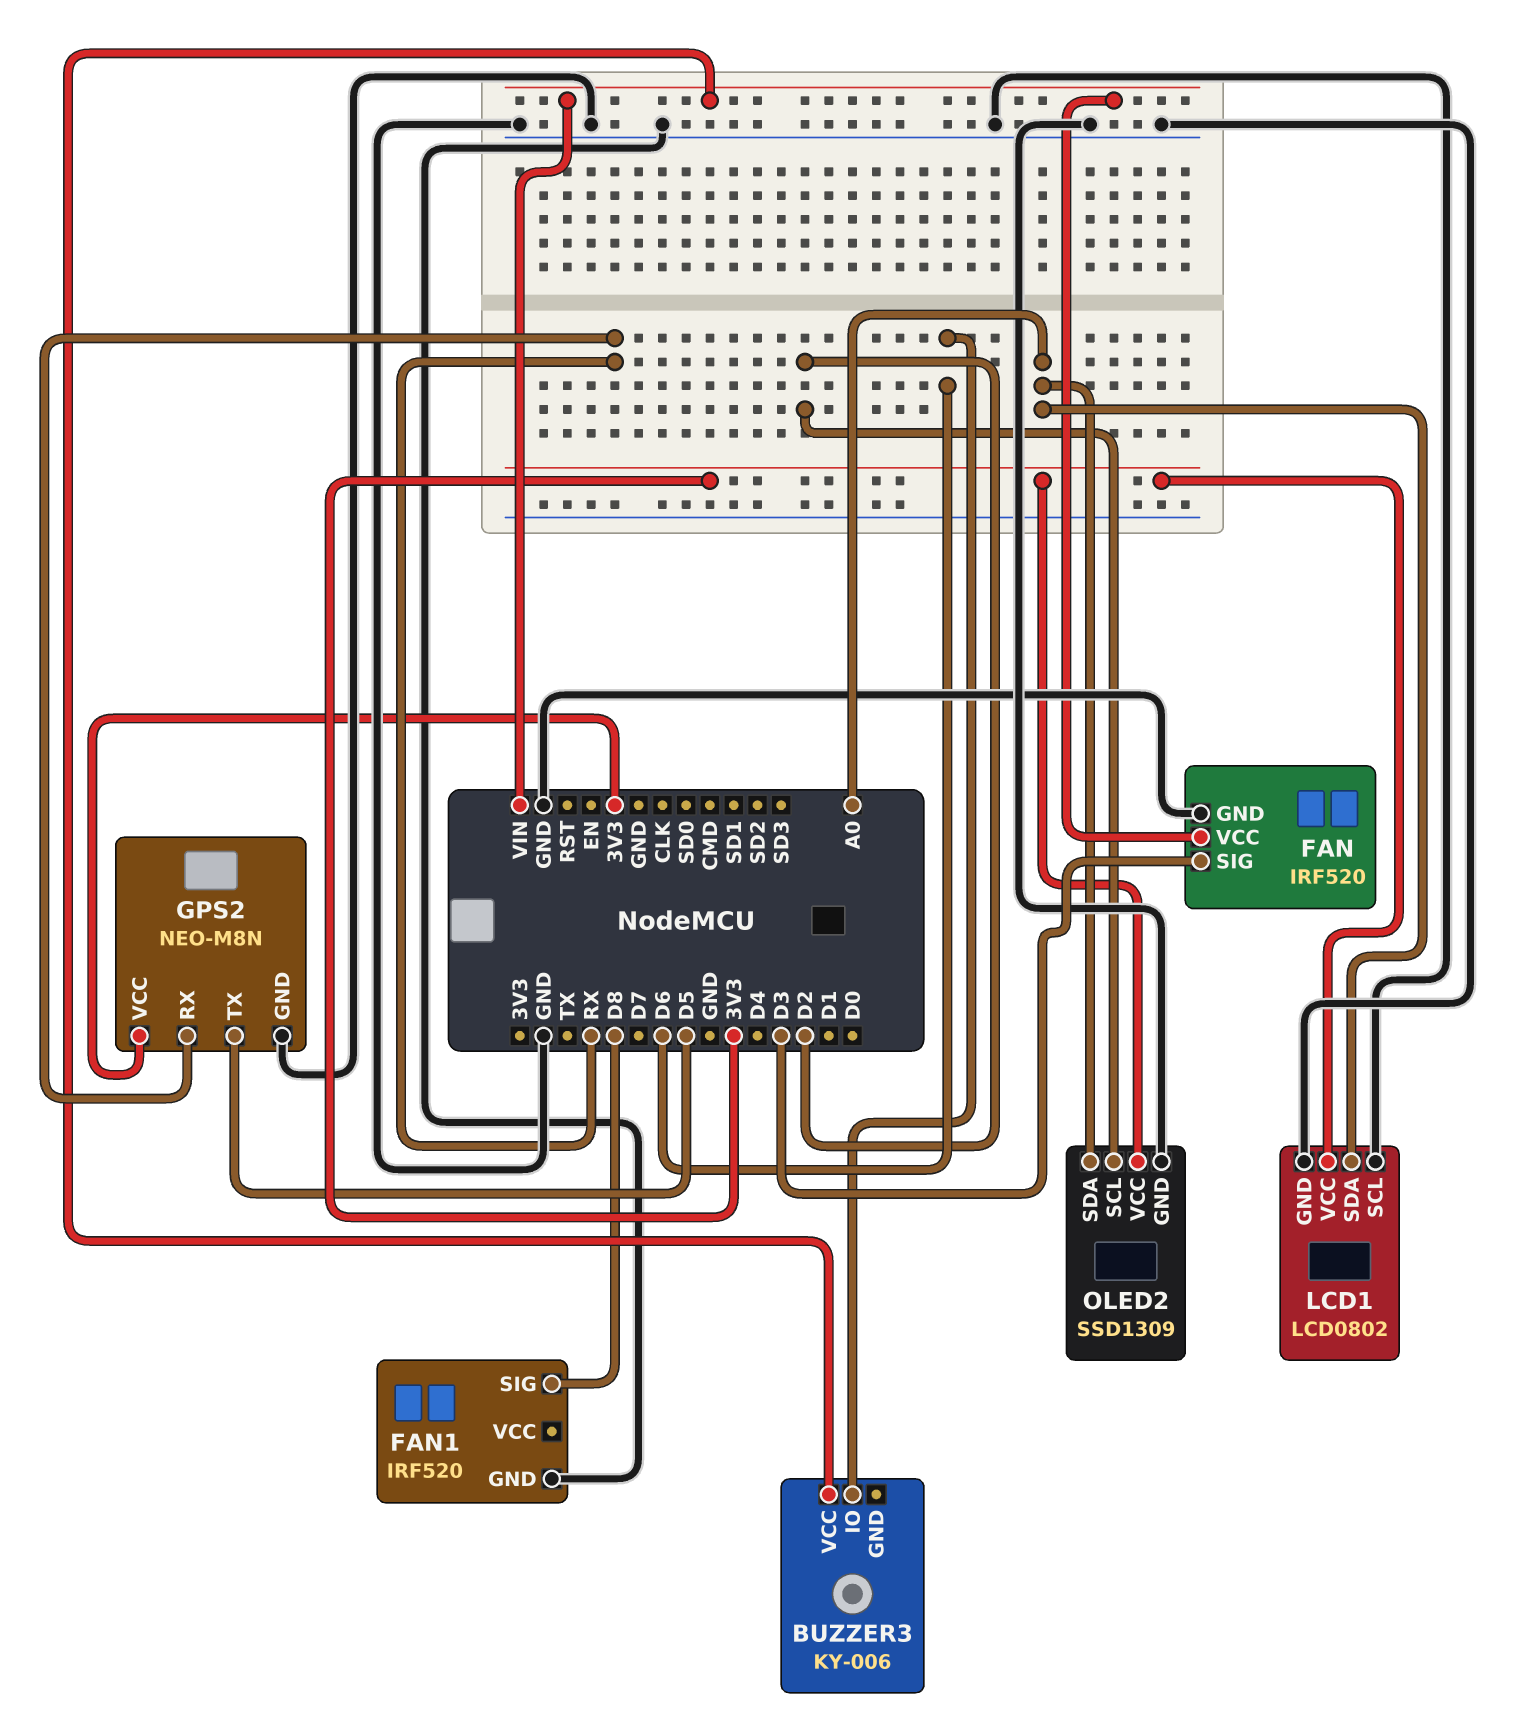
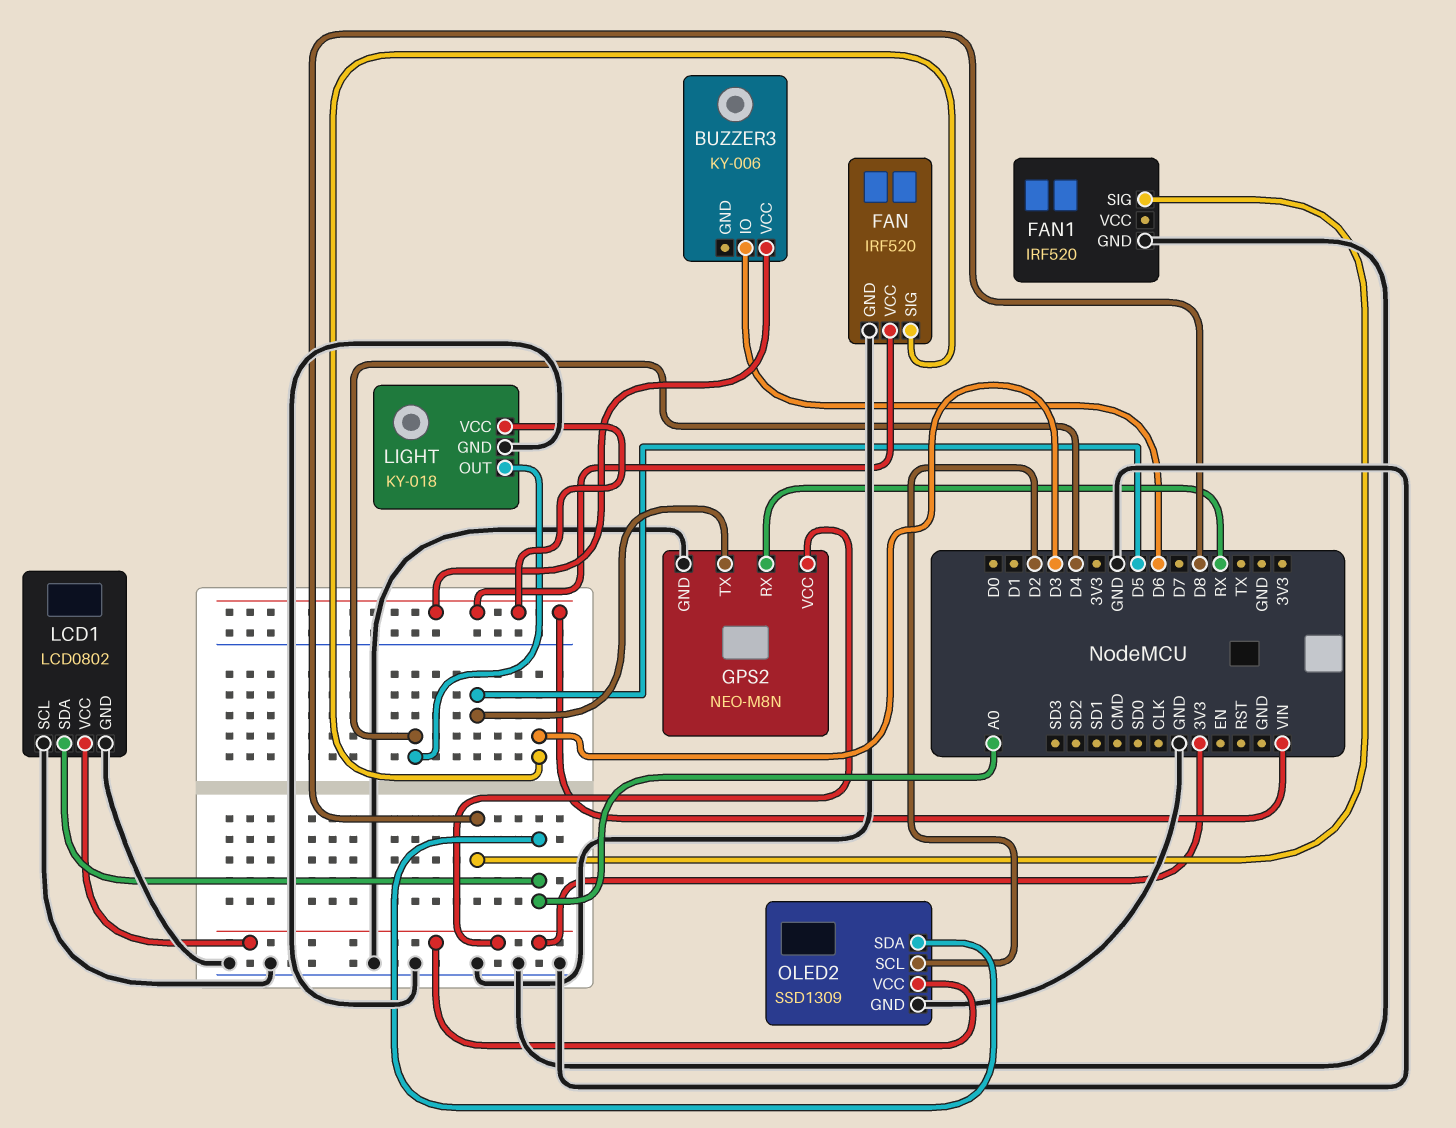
LIGHT: none -> KY-018
LIGHT pin GND: none -> GND
LIGHT pin OUT: none -> D4
LIGHT pin VCC: none -> VIN

